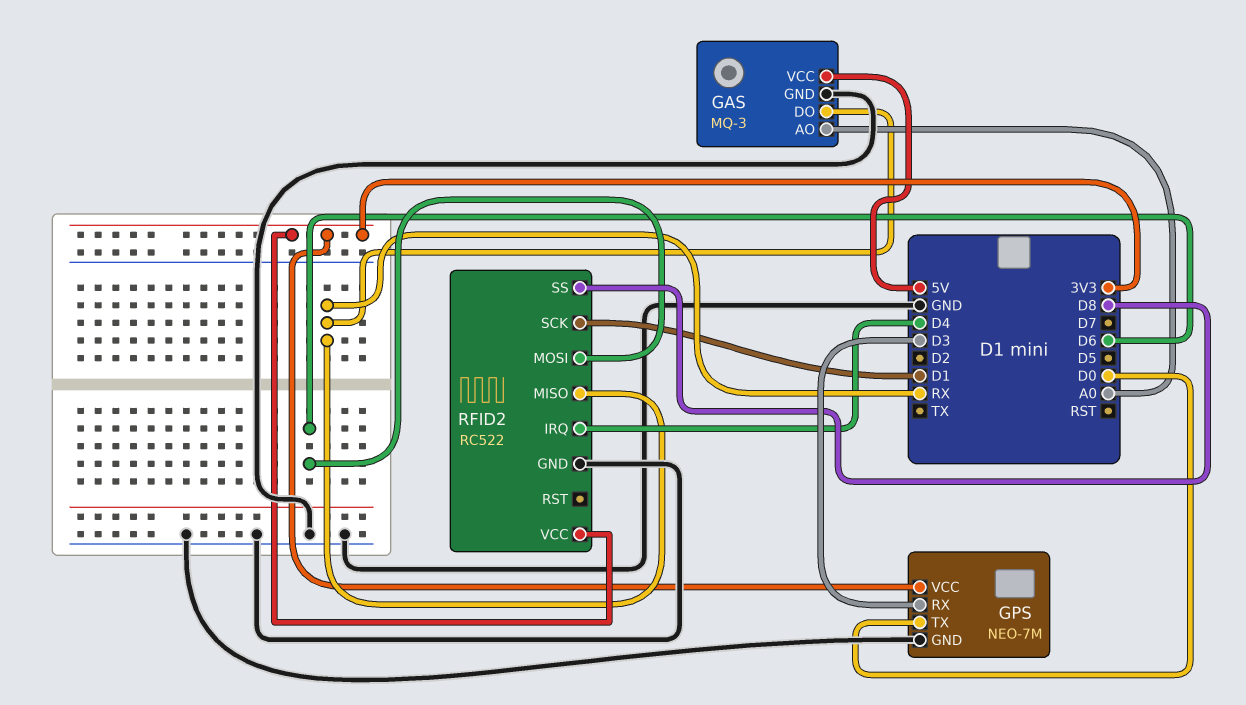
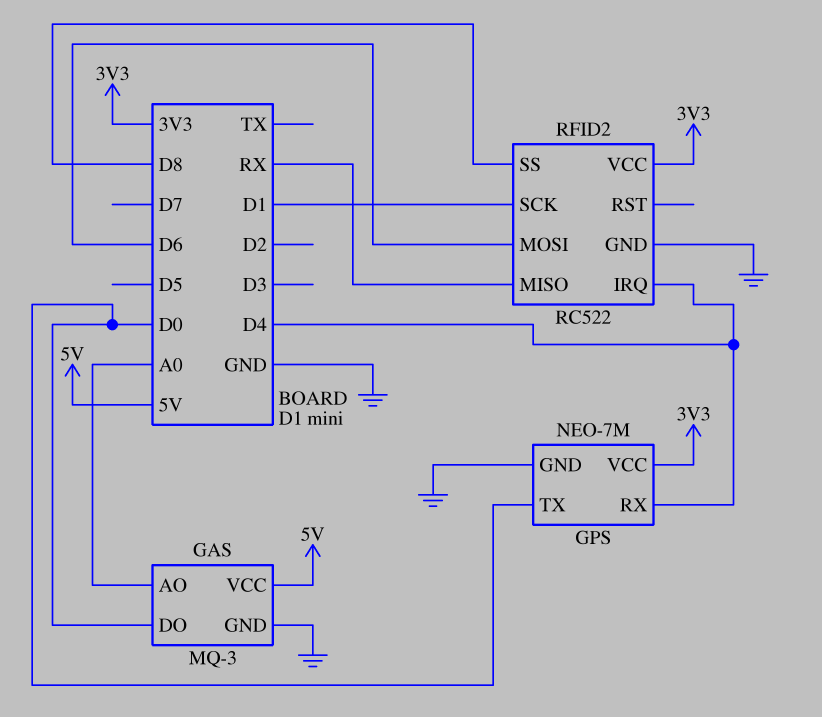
GAS pin DO: RX -> D0
GPS pin RX: D3 -> D4

